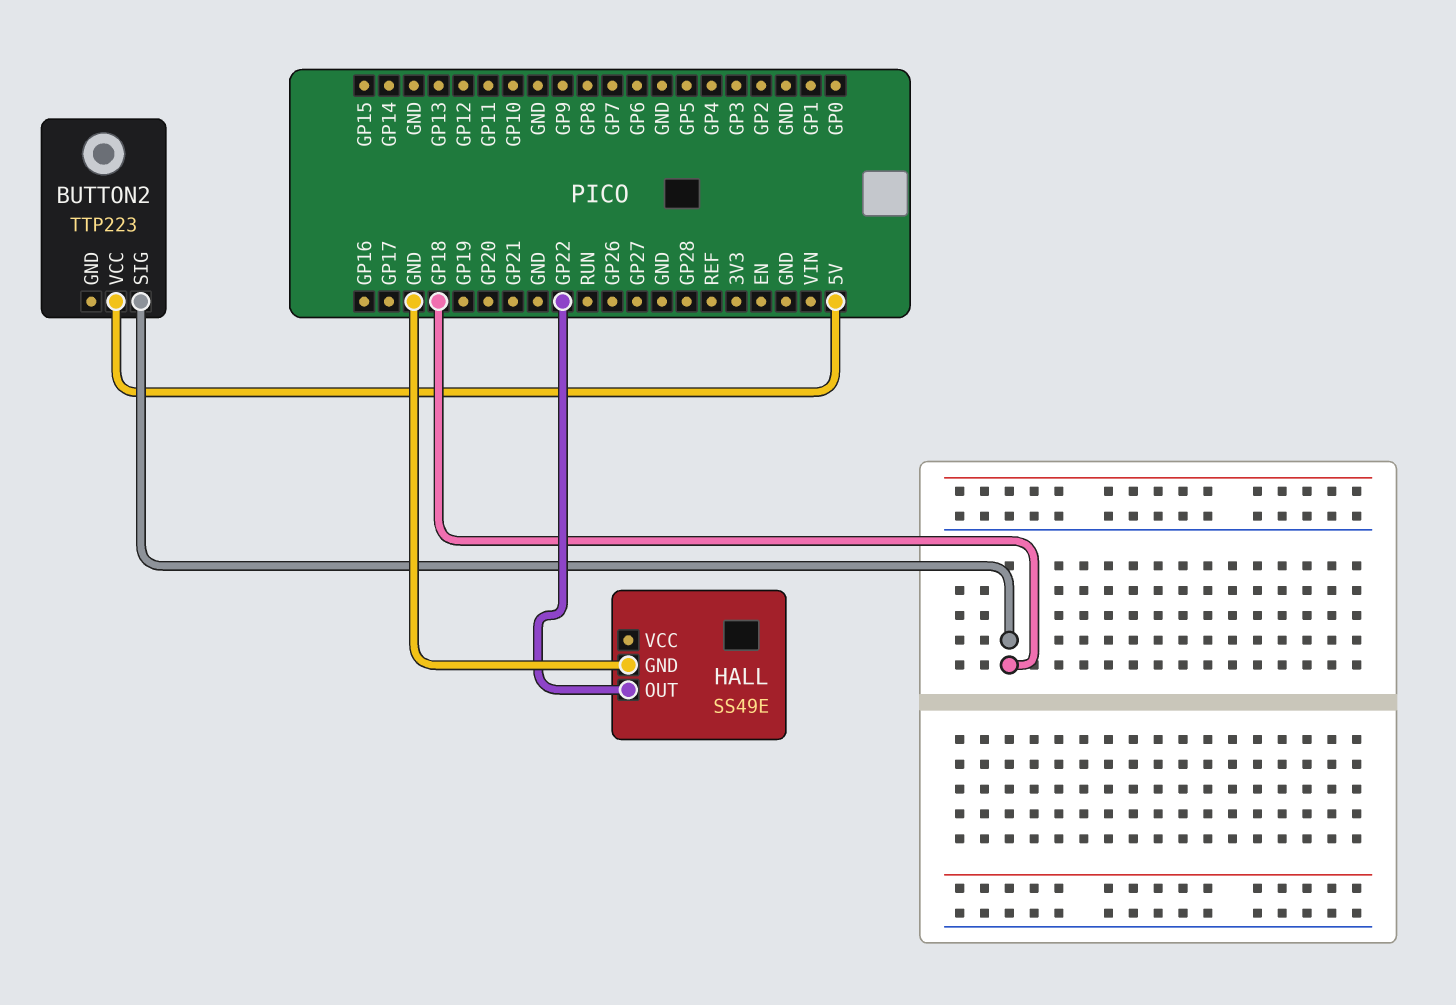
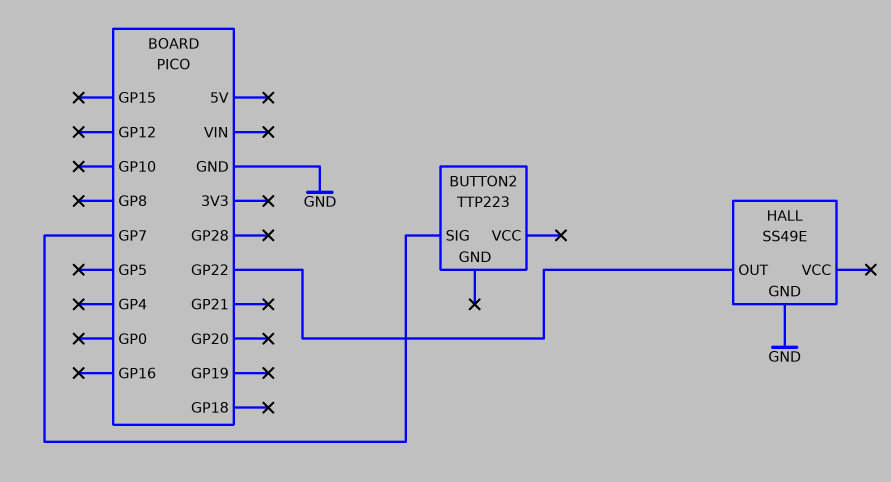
BUTTON2 pin SIG: GP18 -> GP7
BUTTON2 pin VCC: 5V -> none

